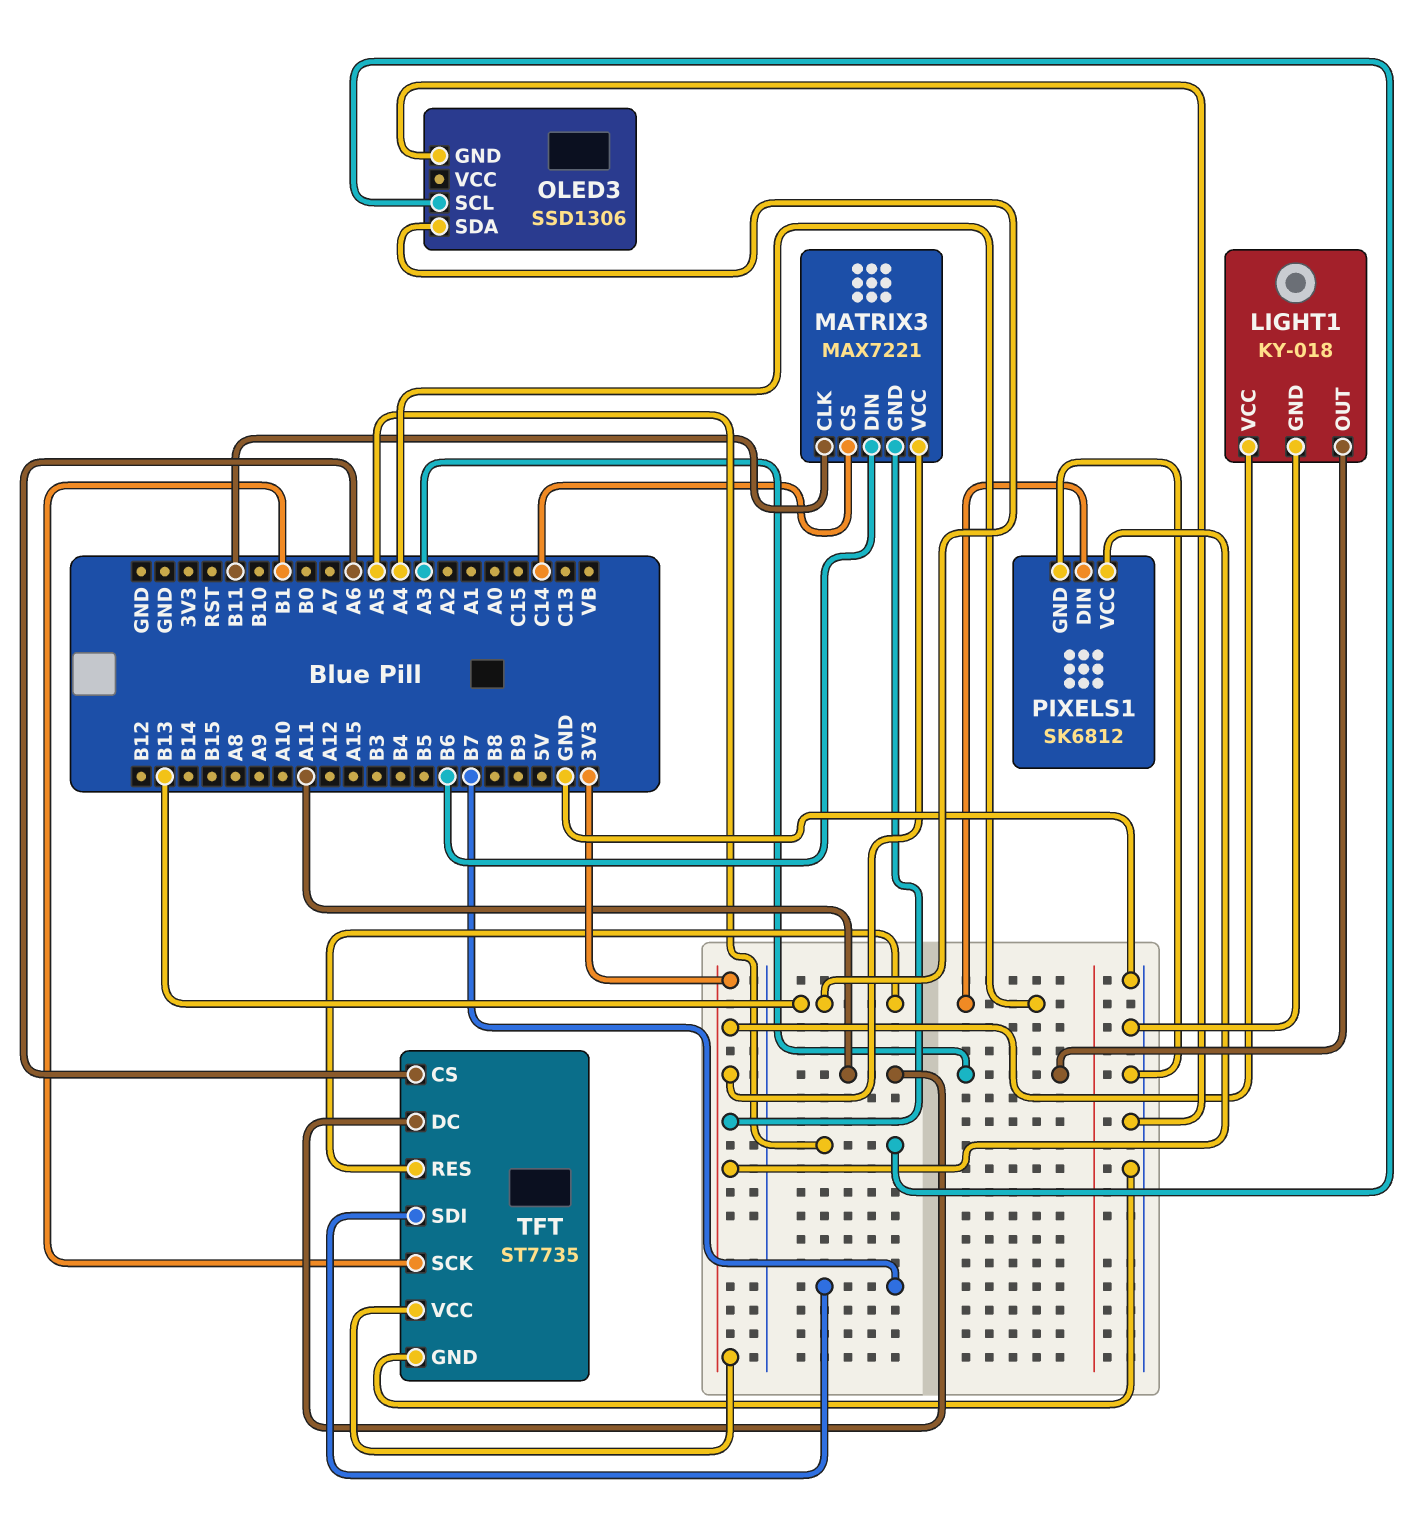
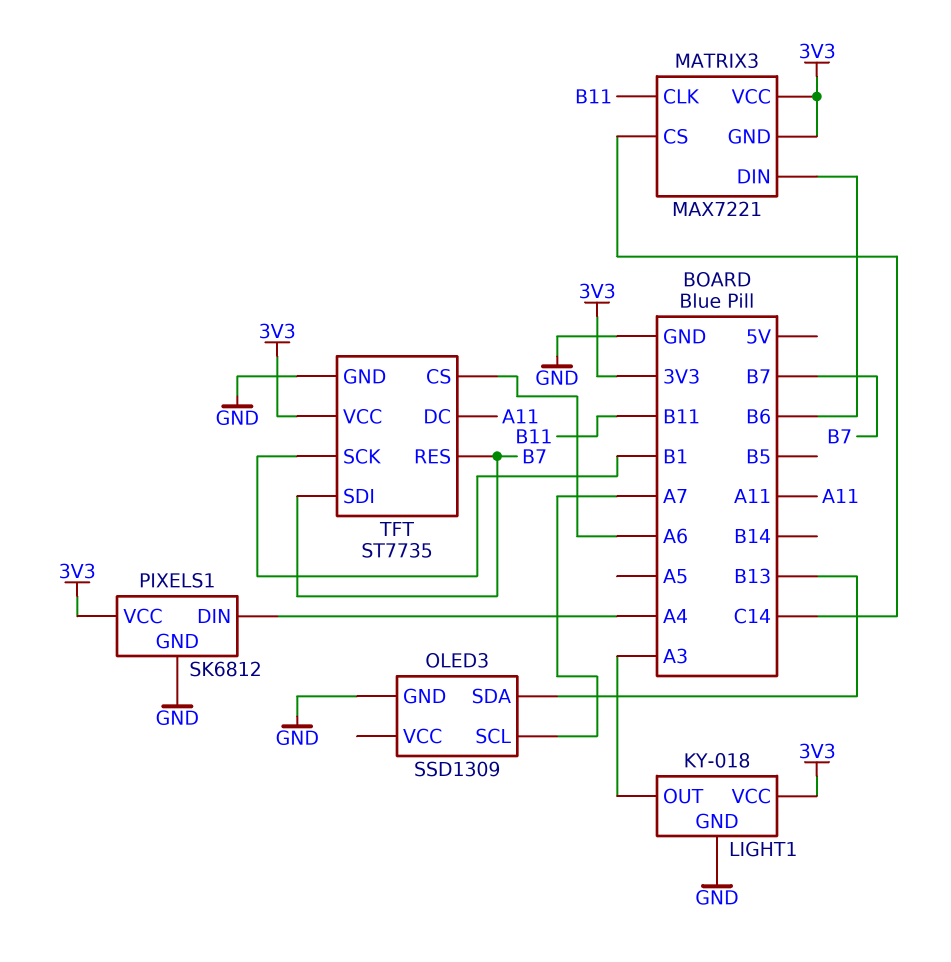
OLED3: SSD1306 -> SSD1309
OLED3 pin SCL: A5 -> A7
TFT pin RES: B13 -> B7

